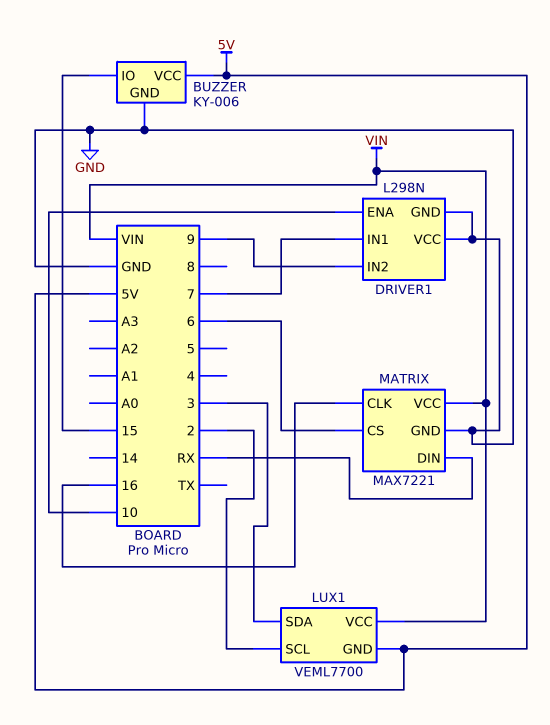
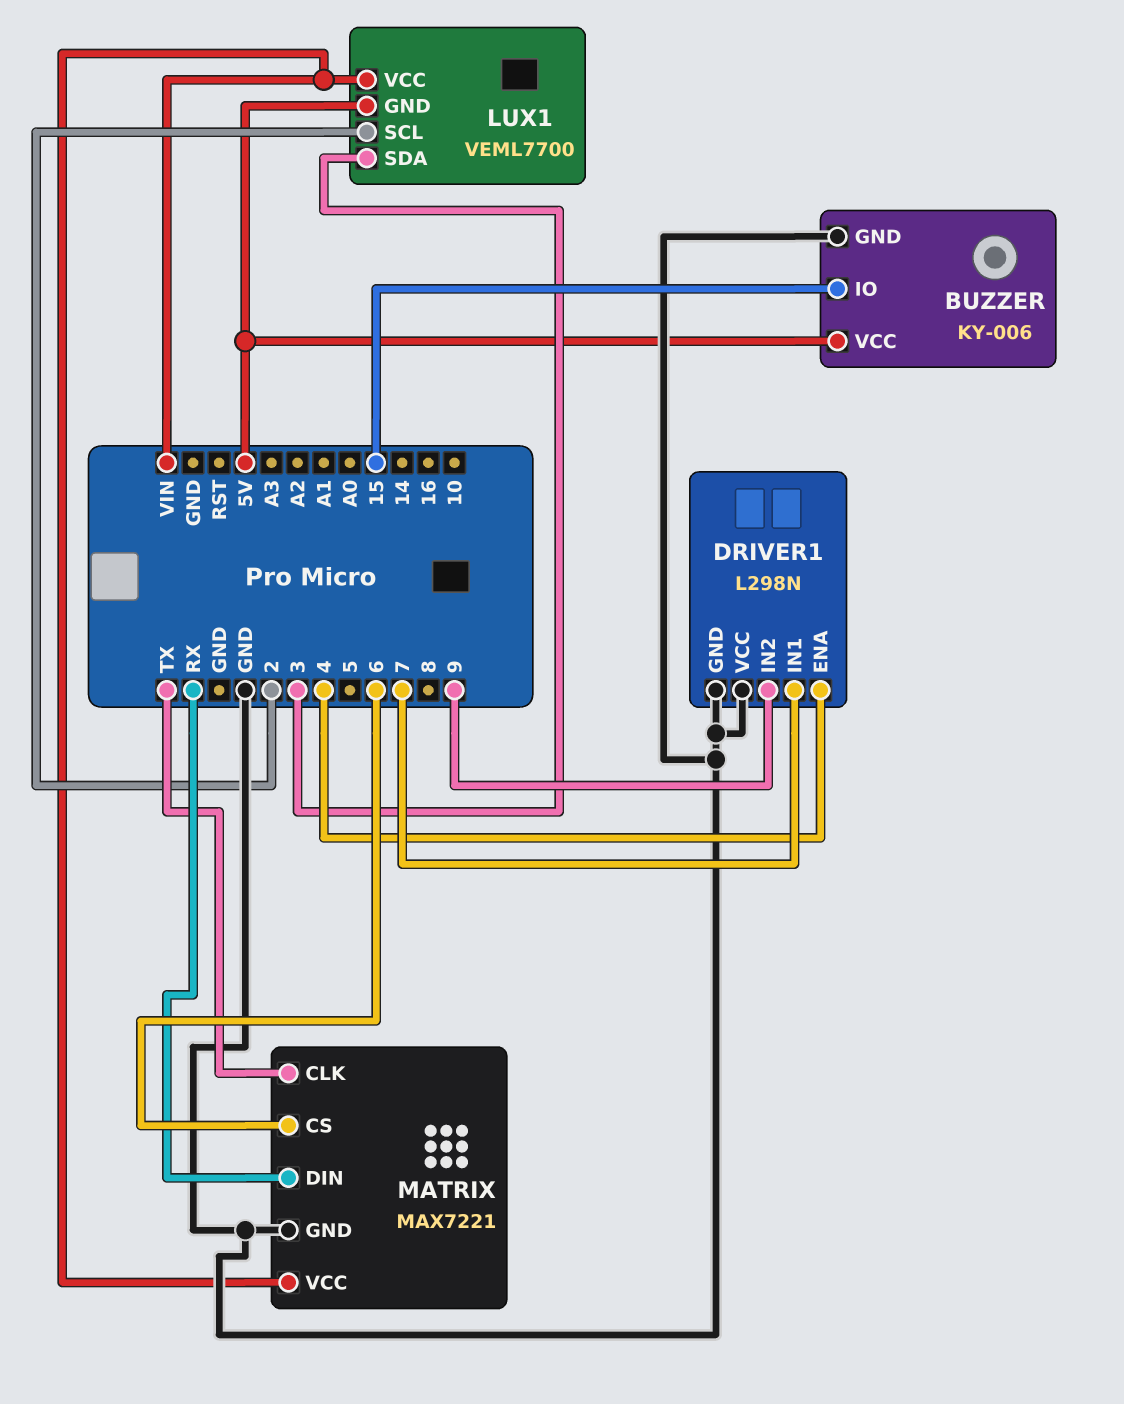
DRIVER1 pin ENA: 10 -> 4
MATRIX pin CLK: 16 -> TX

